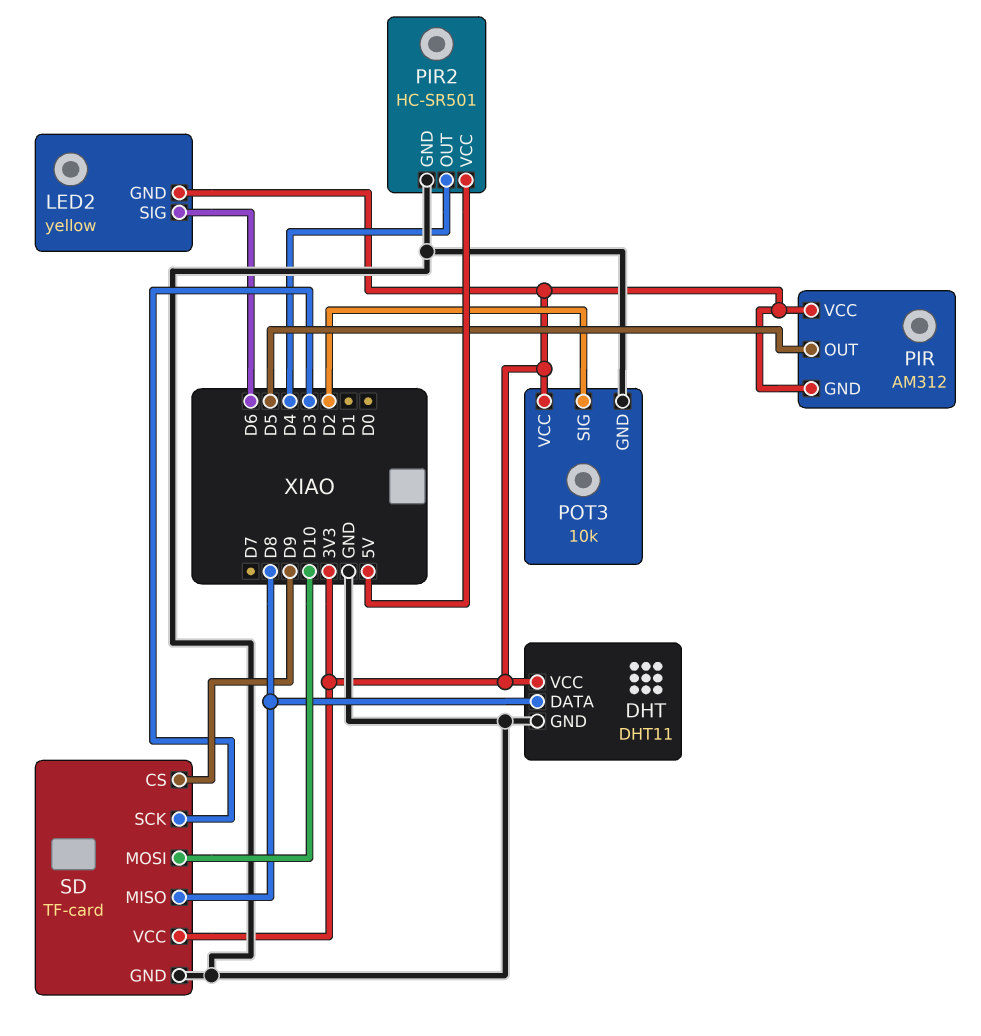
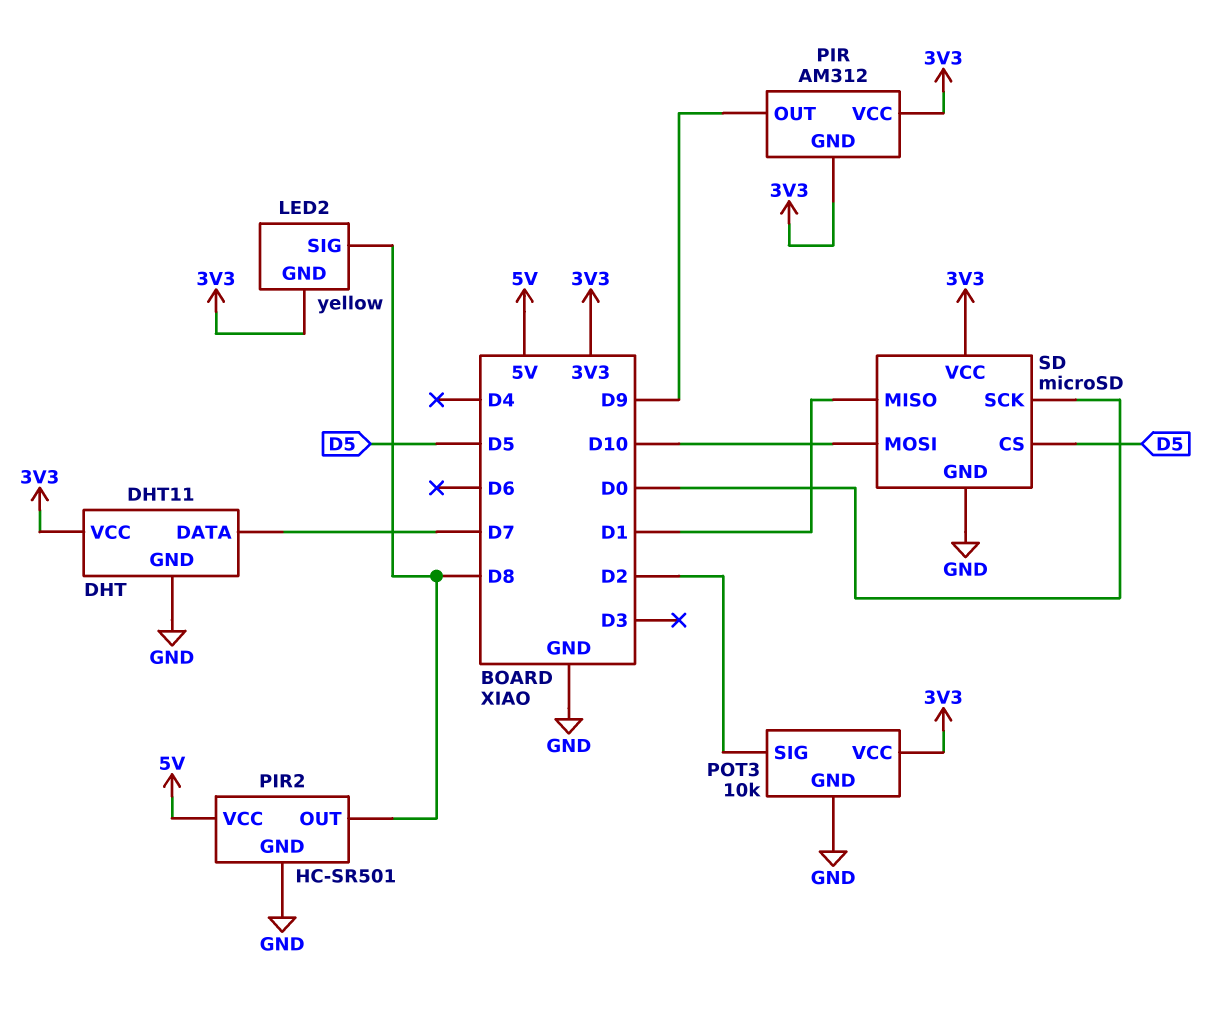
DHT pin DATA: D8 -> D7
LED2 pin SIG: D6 -> D8
PIR pin OUT: D5 -> D9
PIR2 pin OUT: D4 -> D8
SD: TF-card -> microSD
SD pin CS: D9 -> D5
SD pin MISO: D8 -> D1
SD pin SCK: D3 -> D0

